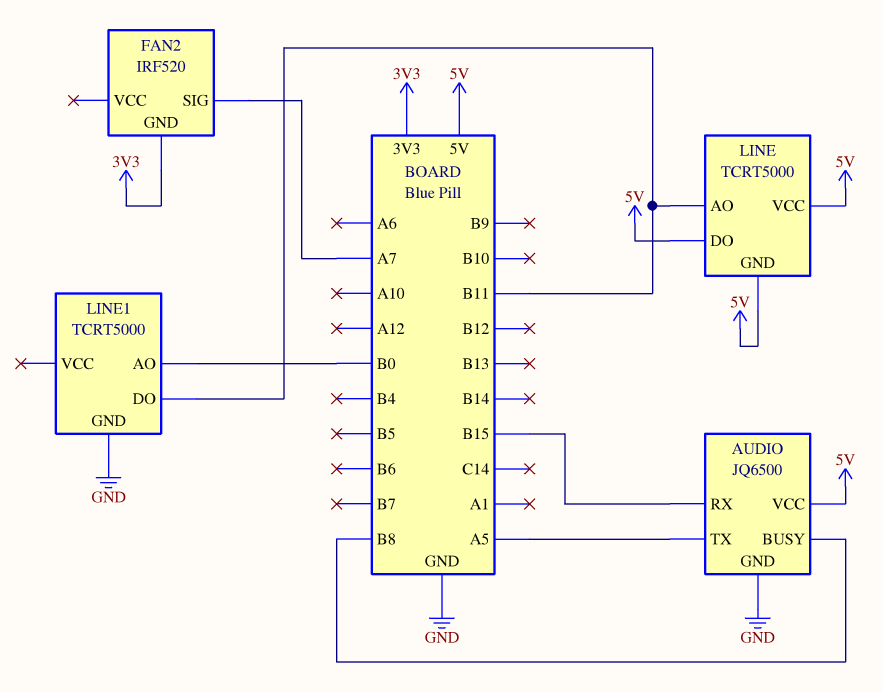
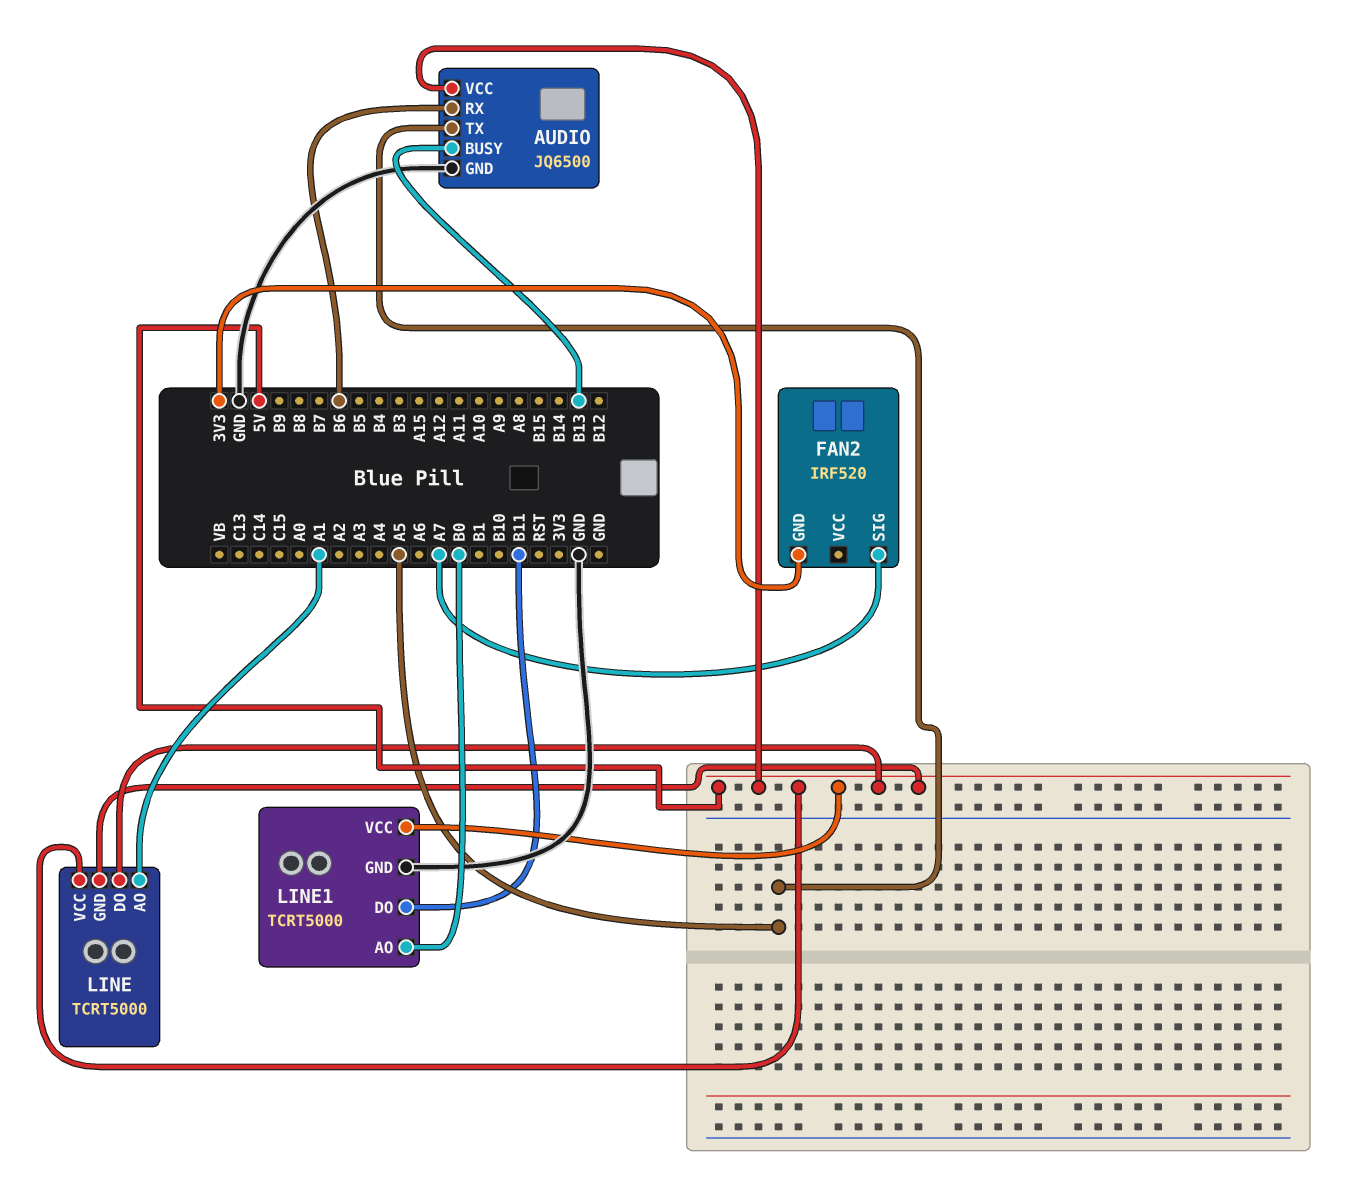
AUDIO pin BUSY: B8 -> B13
AUDIO pin RX: B15 -> B6
LINE pin AO: B11 -> A1
LINE1 pin VCC: none -> 5V

